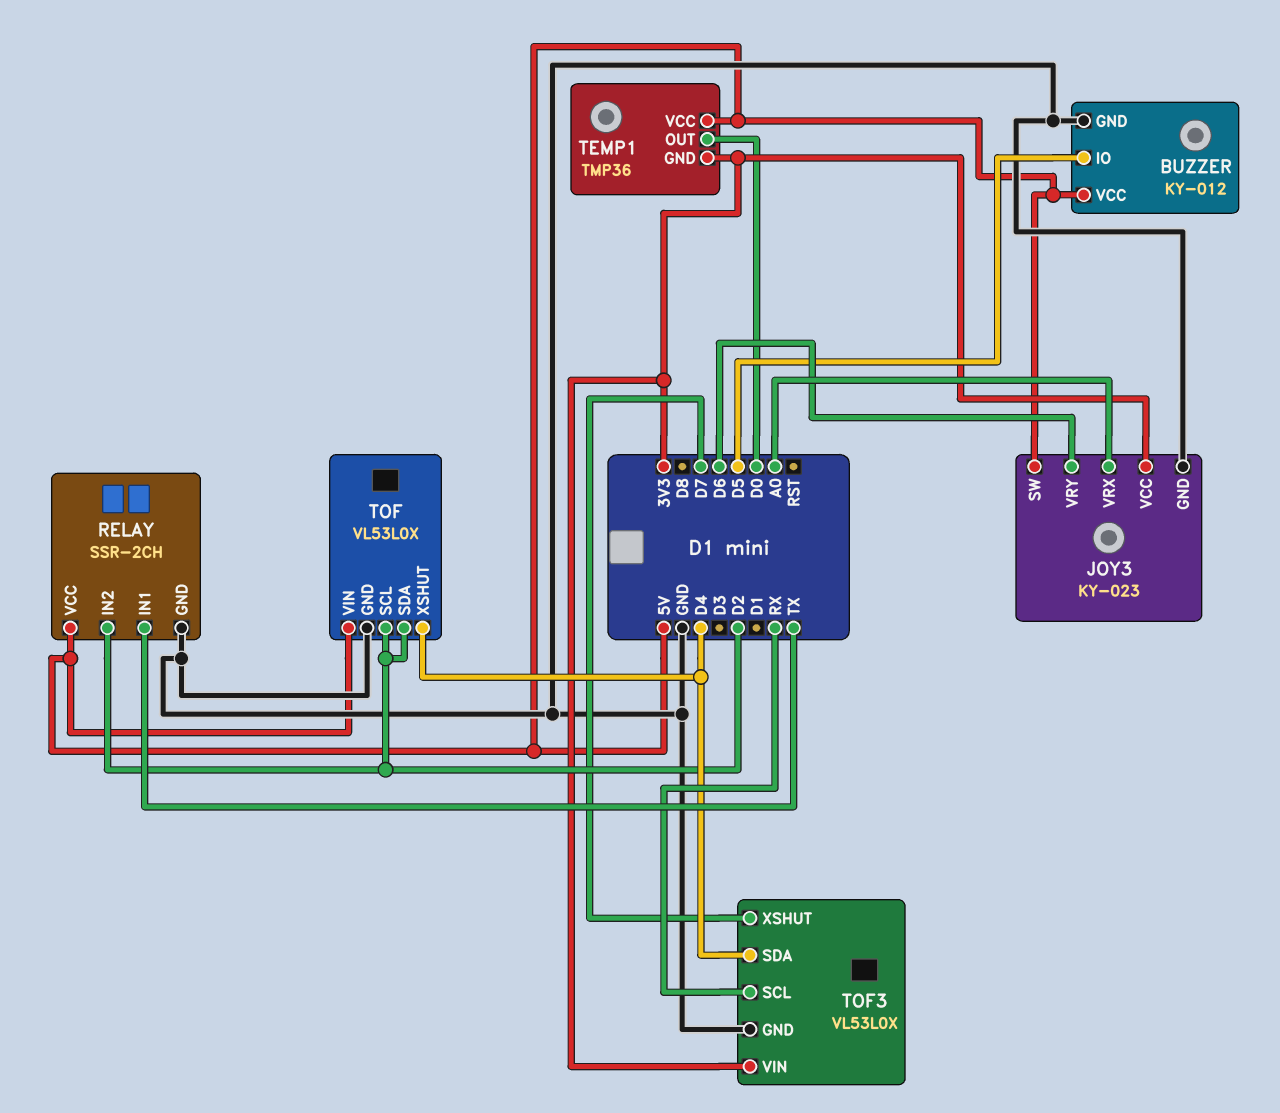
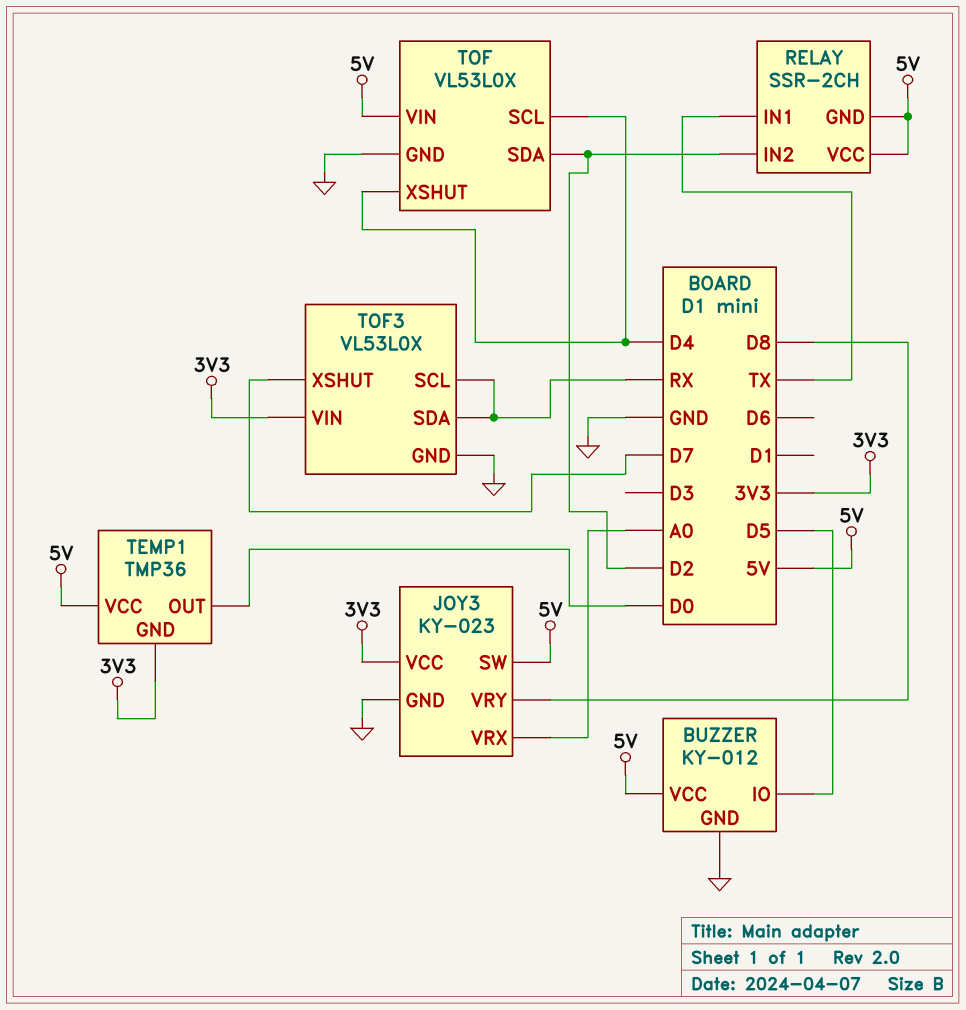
JOY3 pin VRY: D6 -> D8
RELAY pin GND: GND -> 5V
TOF pin SCL: D2 -> D4
TOF3 pin SDA: D4 -> RX

